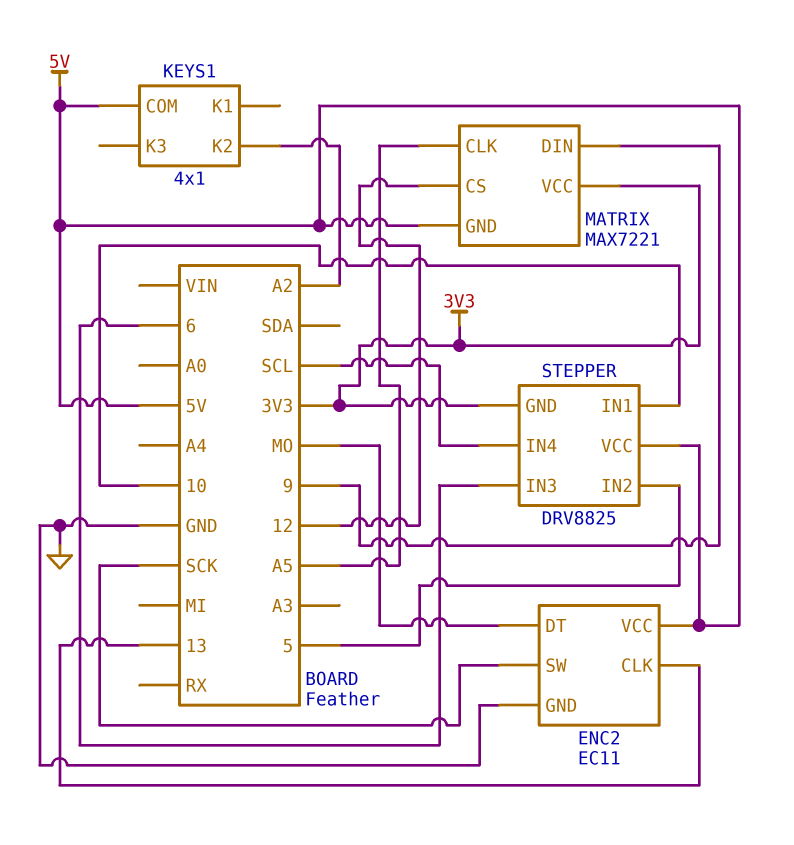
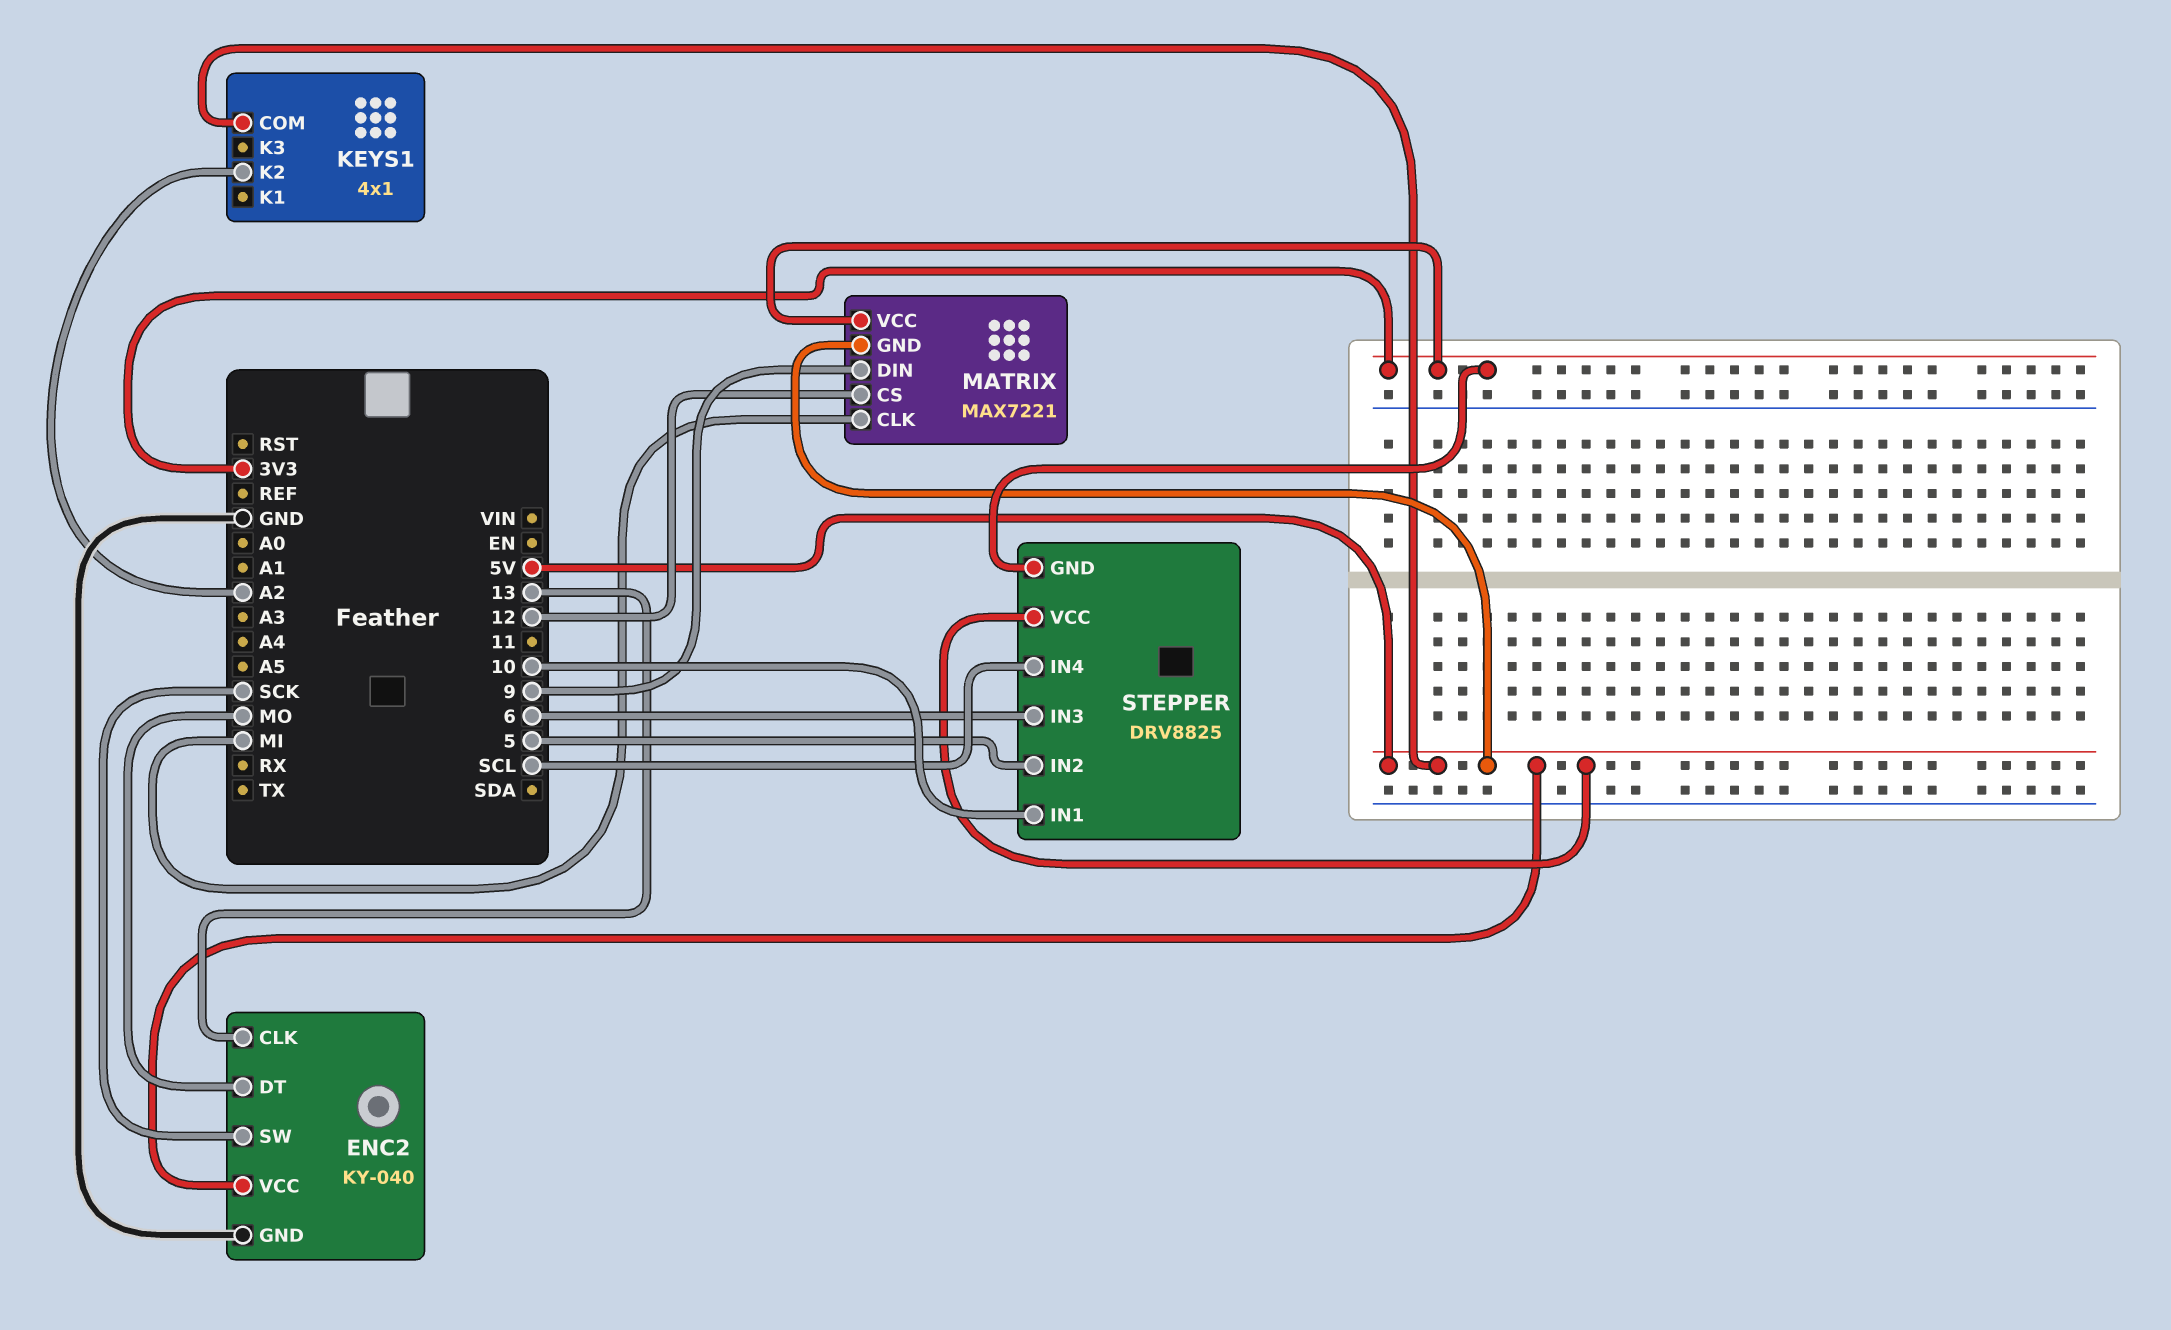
ENC2: EC11 -> KY-040
MATRIX pin CLK: A5 -> MI

